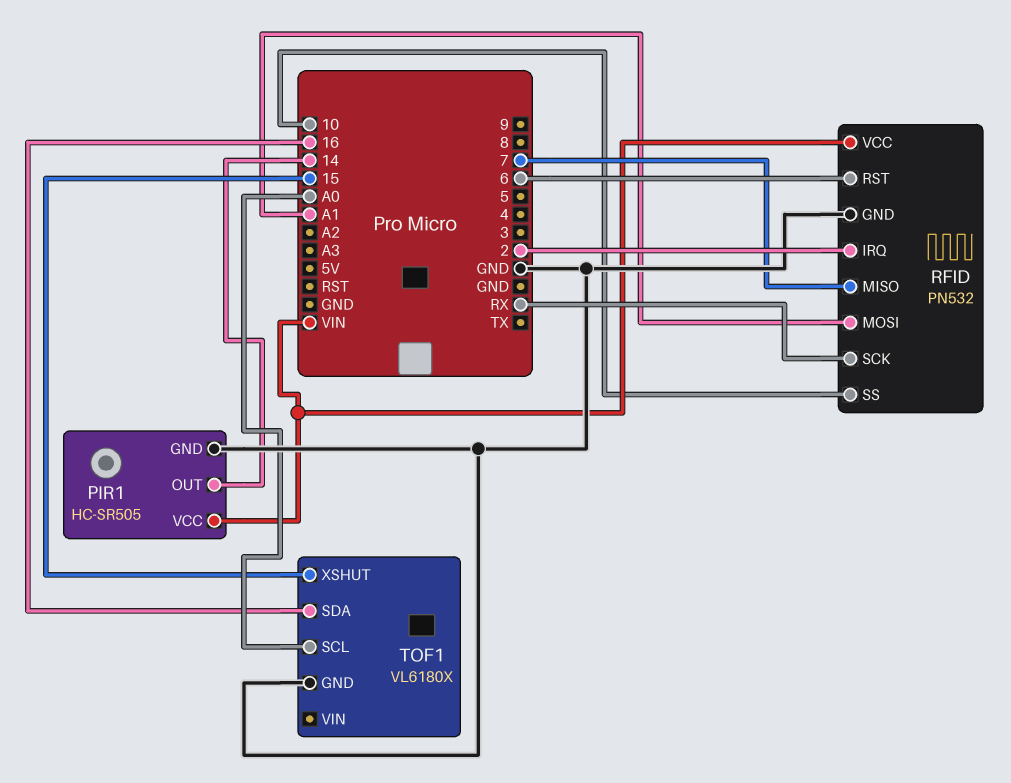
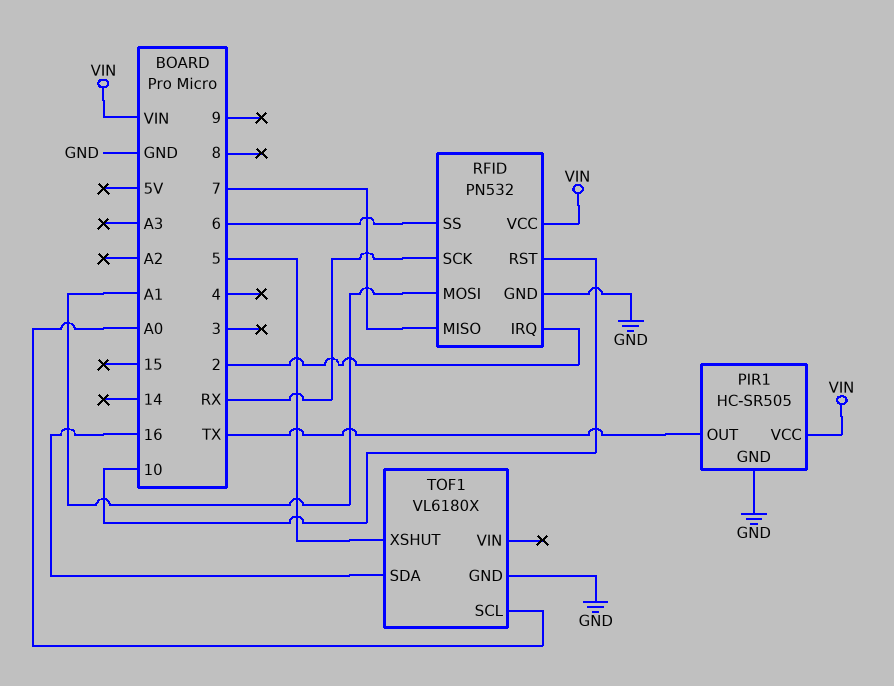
PIR1 pin OUT: 14 -> TX
RFID pin RST: 6 -> 10
RFID pin SS: 10 -> 6
TOF1 pin XSHUT: 15 -> 5

